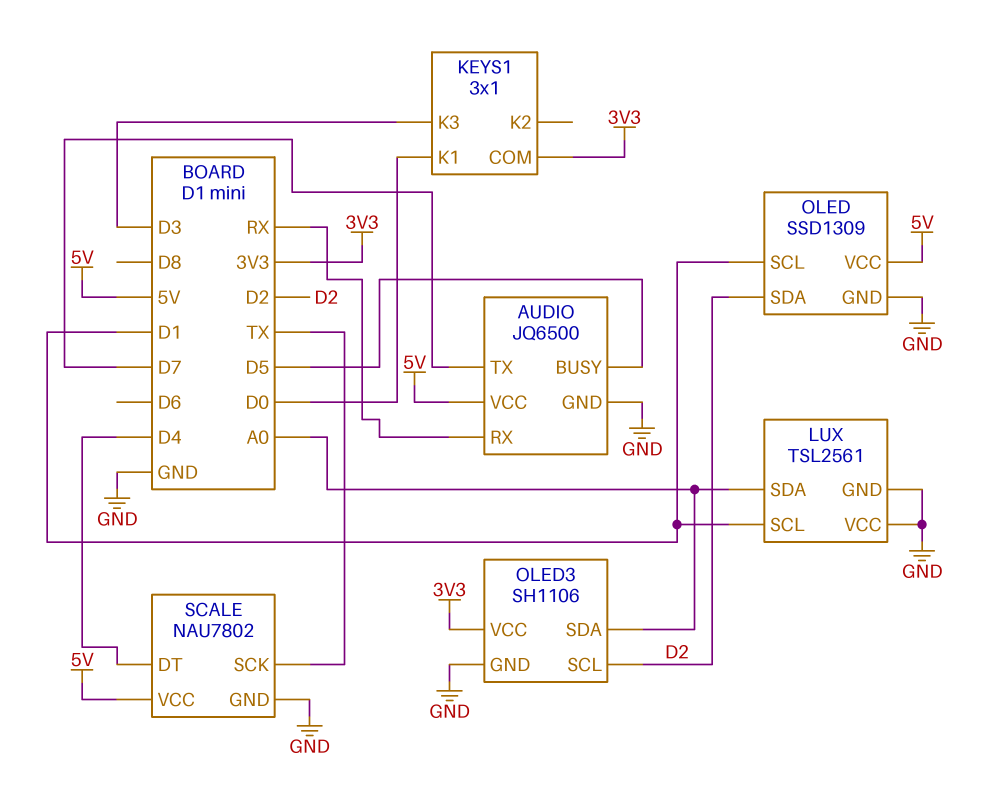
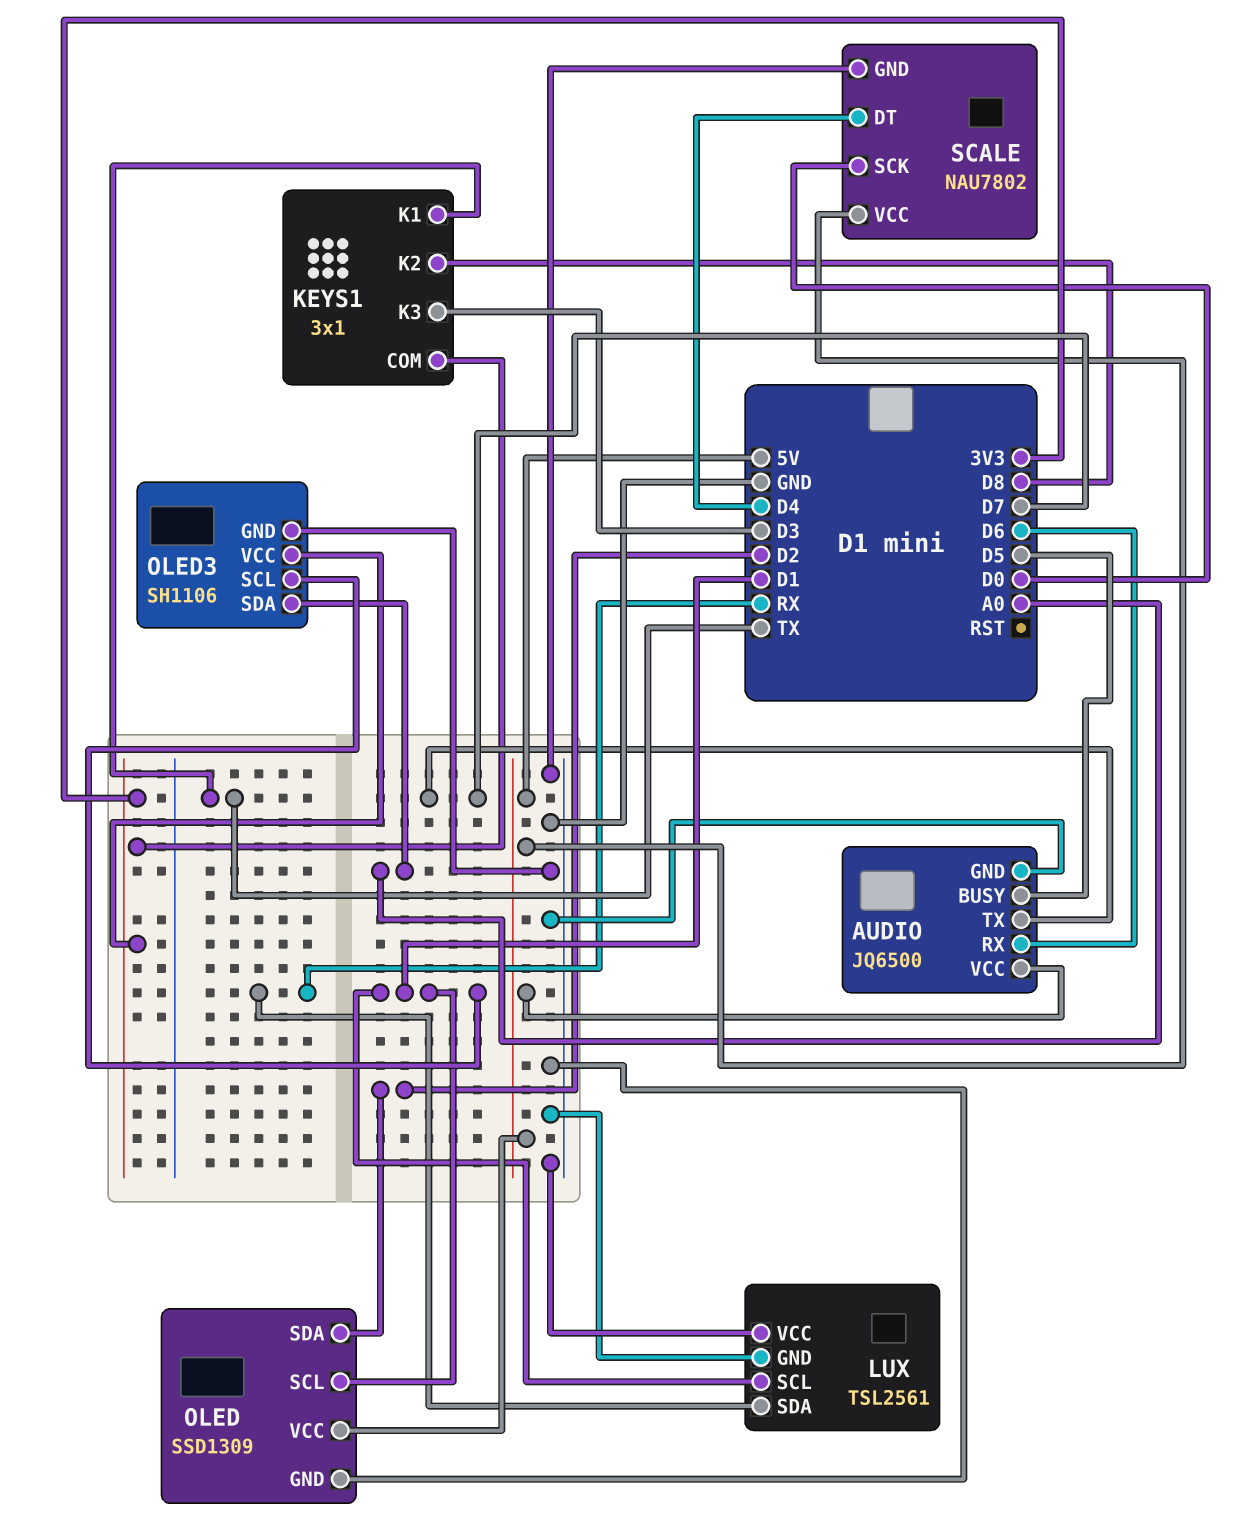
AUDIO pin RX: RX -> D6
KEYS1 pin K1: D0 -> TX
KEYS1 pin K2: none -> D8
LUX pin SDA: A0 -> RX
OLED3 pin SCL: D2 -> D1
SCALE pin SCK: TX -> D0

